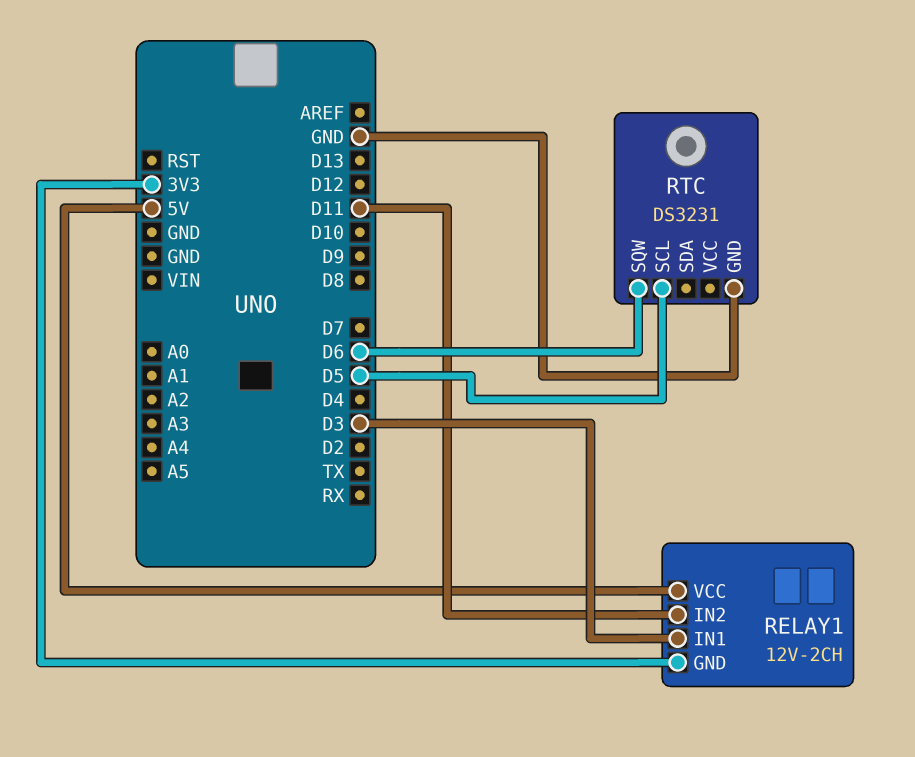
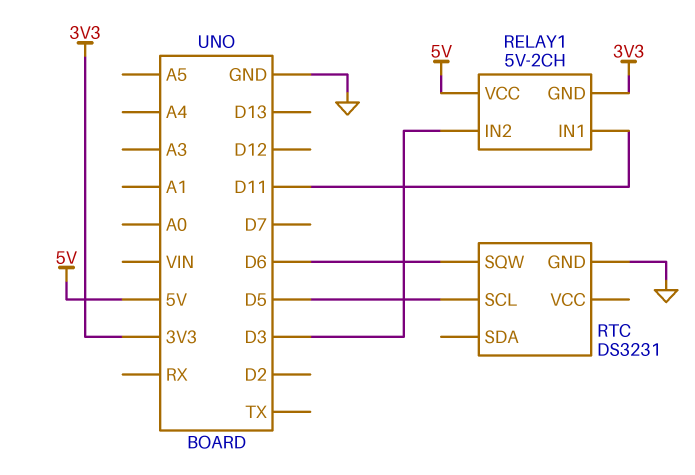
RELAY1: 12V-2CH -> 5V-2CH
RELAY1 pin IN1: D3 -> D11
RELAY1 pin IN2: D11 -> D3

